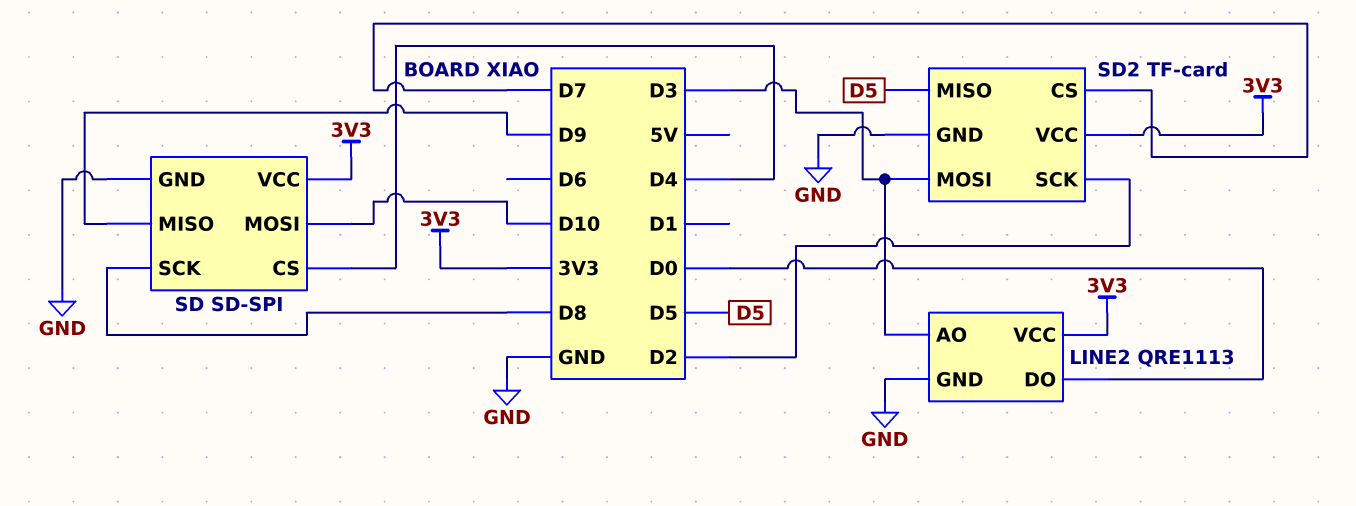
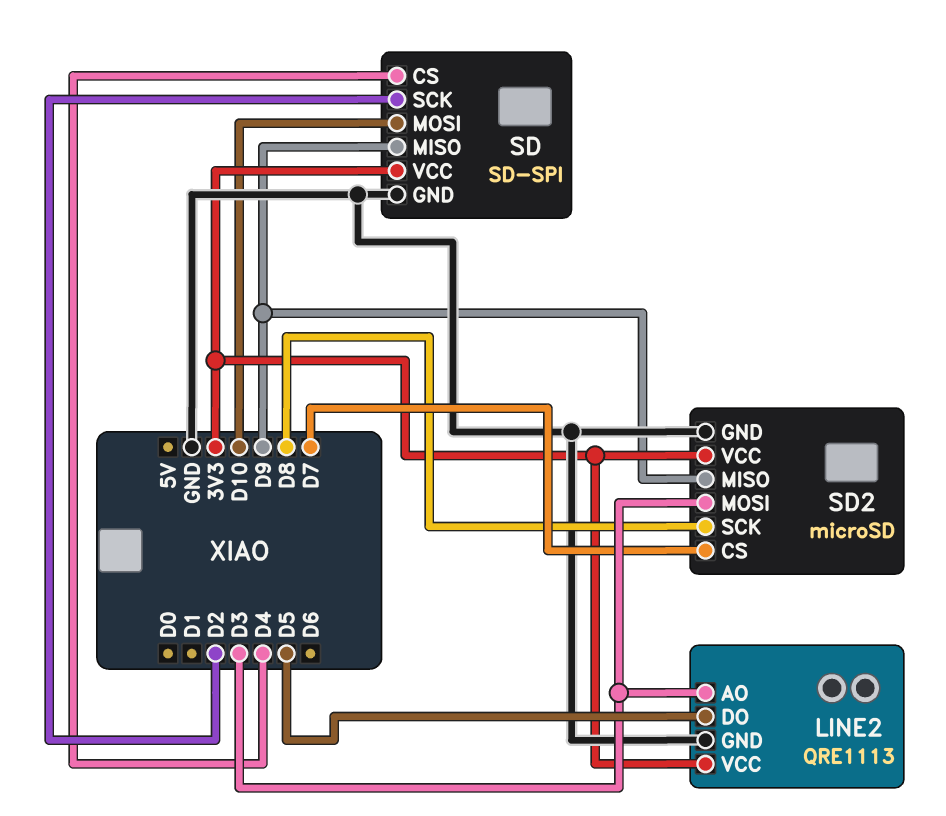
LINE2 pin DO: D0 -> D5
SD pin SCK: D8 -> D2
SD2: TF-card -> microSD
SD2 pin MISO: D5 -> D9
SD2 pin SCK: D2 -> D8

